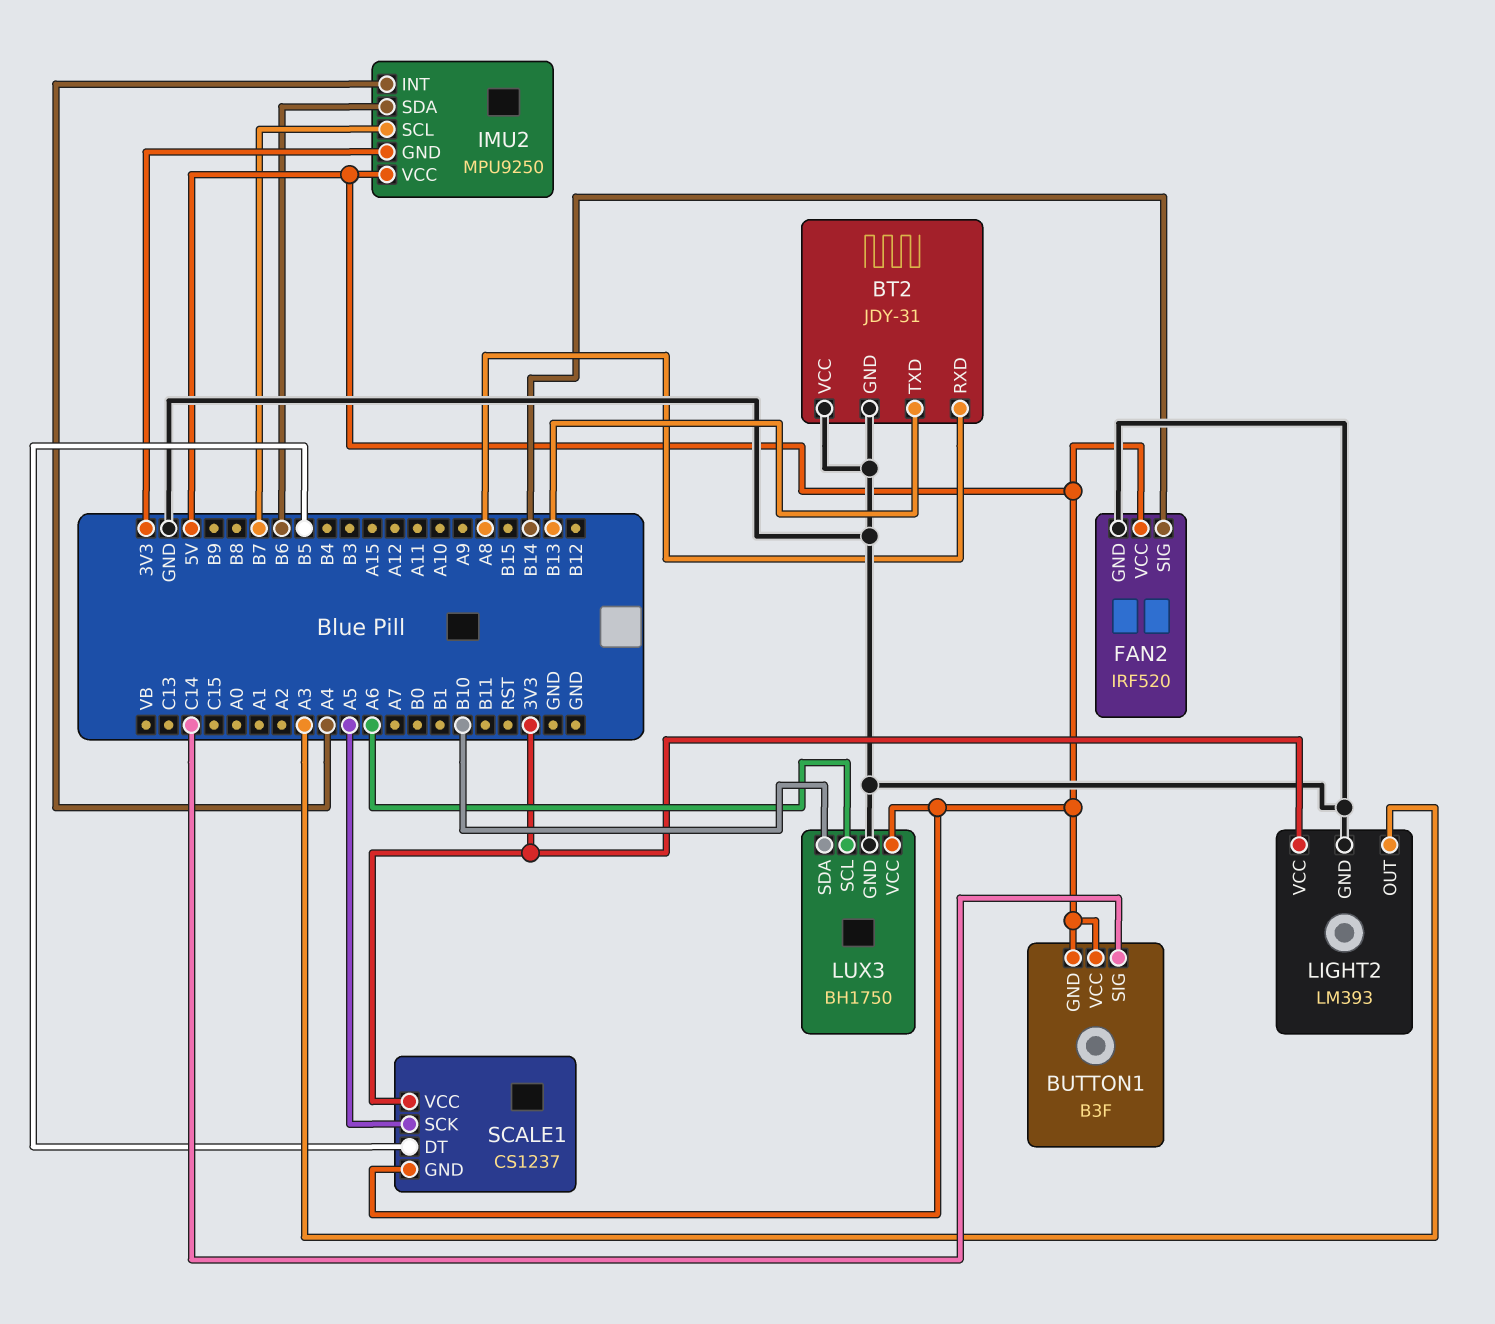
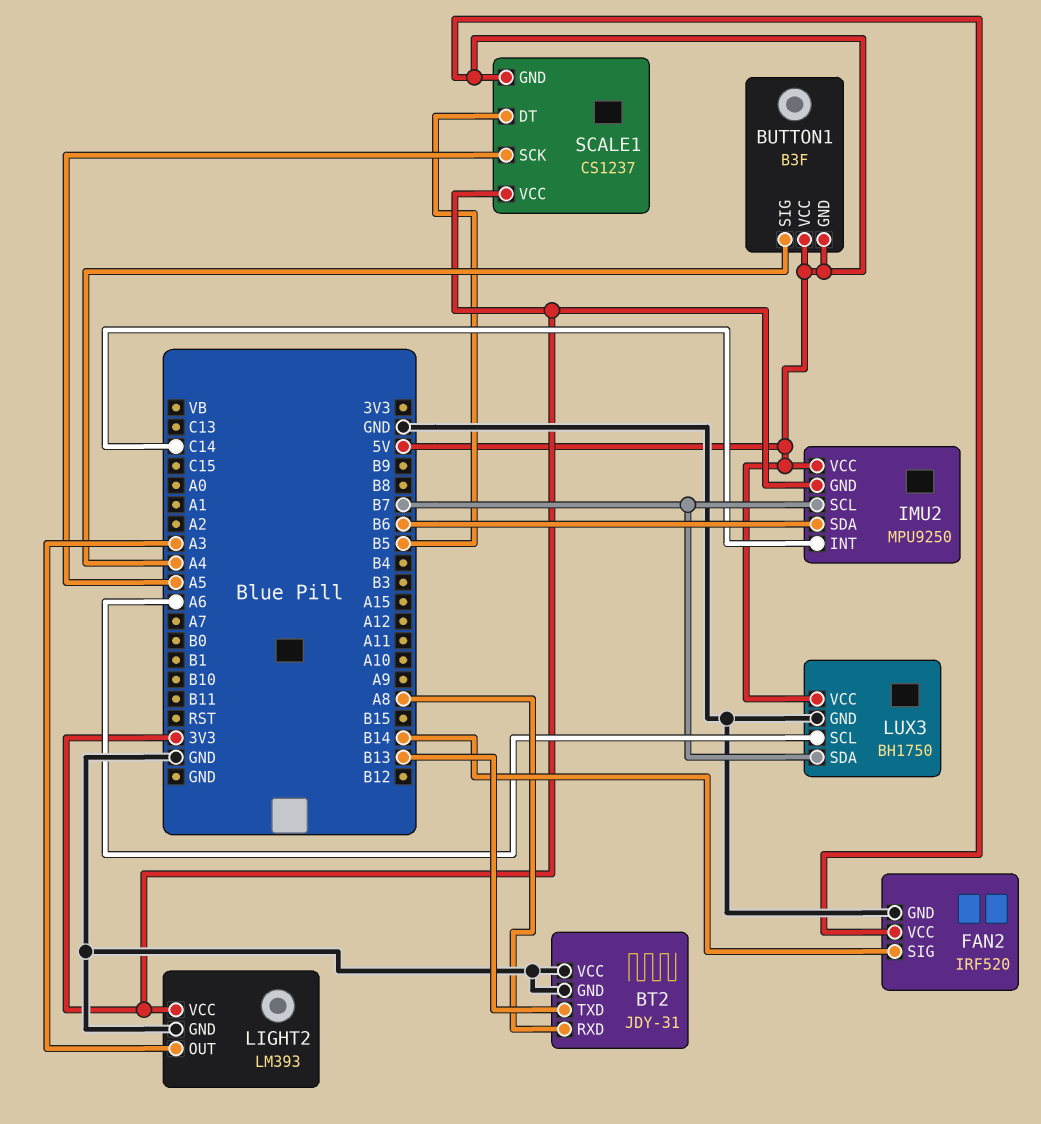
BUTTON1 pin SIG: C14 -> A4
IMU2 pin INT: A4 -> C14
LUX3 pin SDA: B10 -> B7

